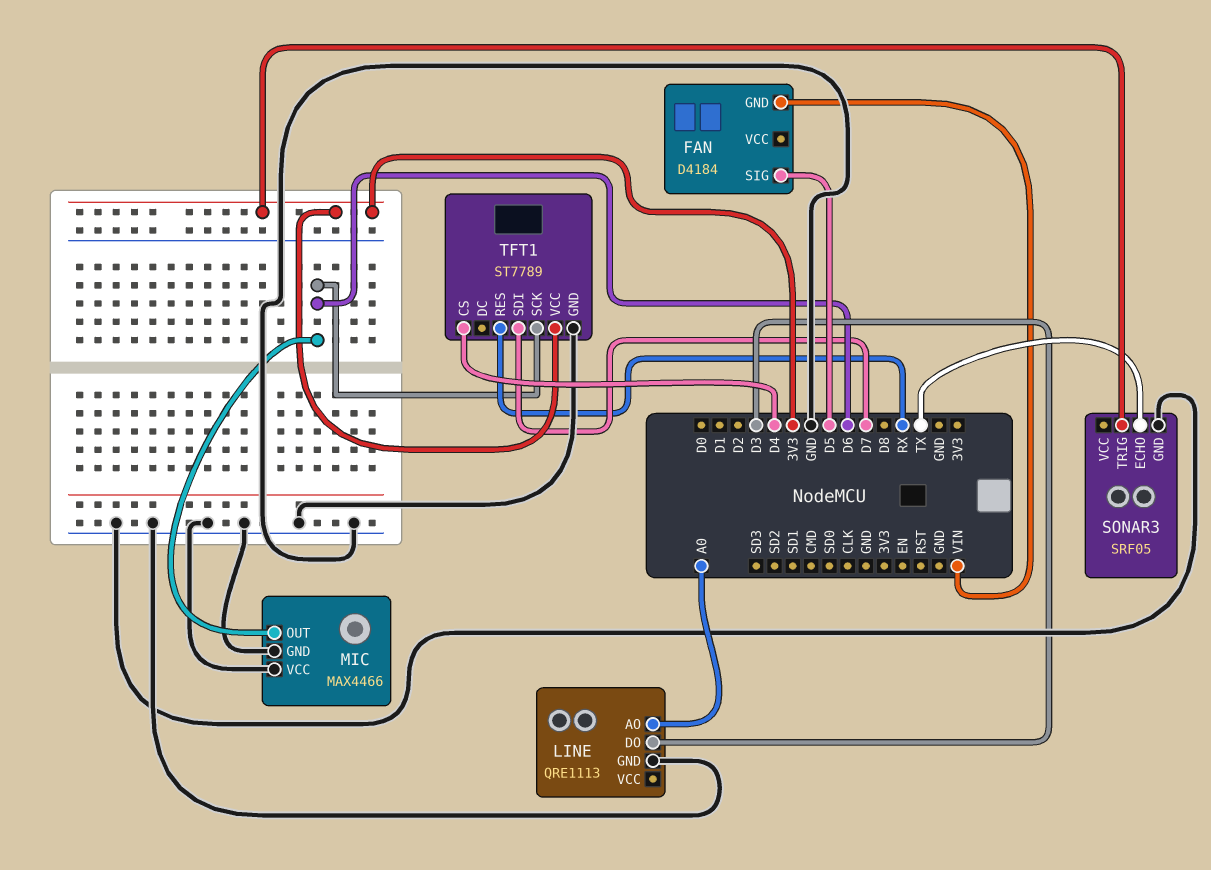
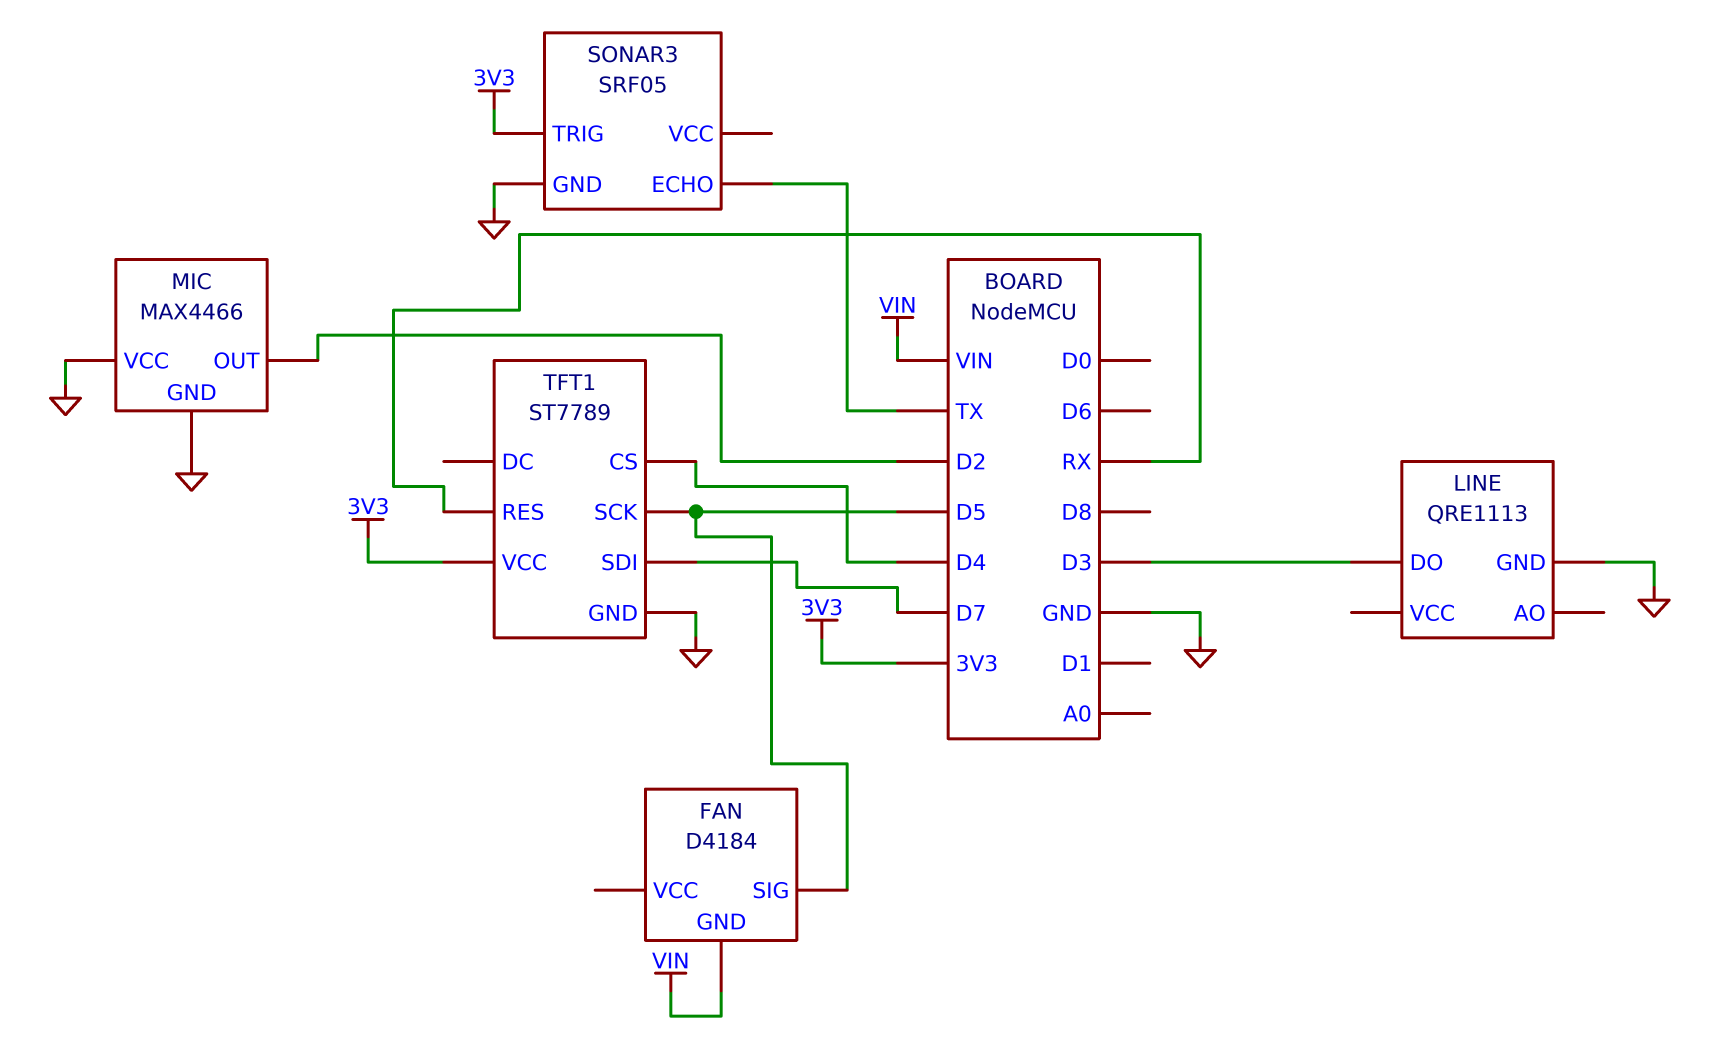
LINE pin AO: A0 -> none
MIC pin OUT: D6 -> D2
TFT1 pin SCK: D6 -> D5

